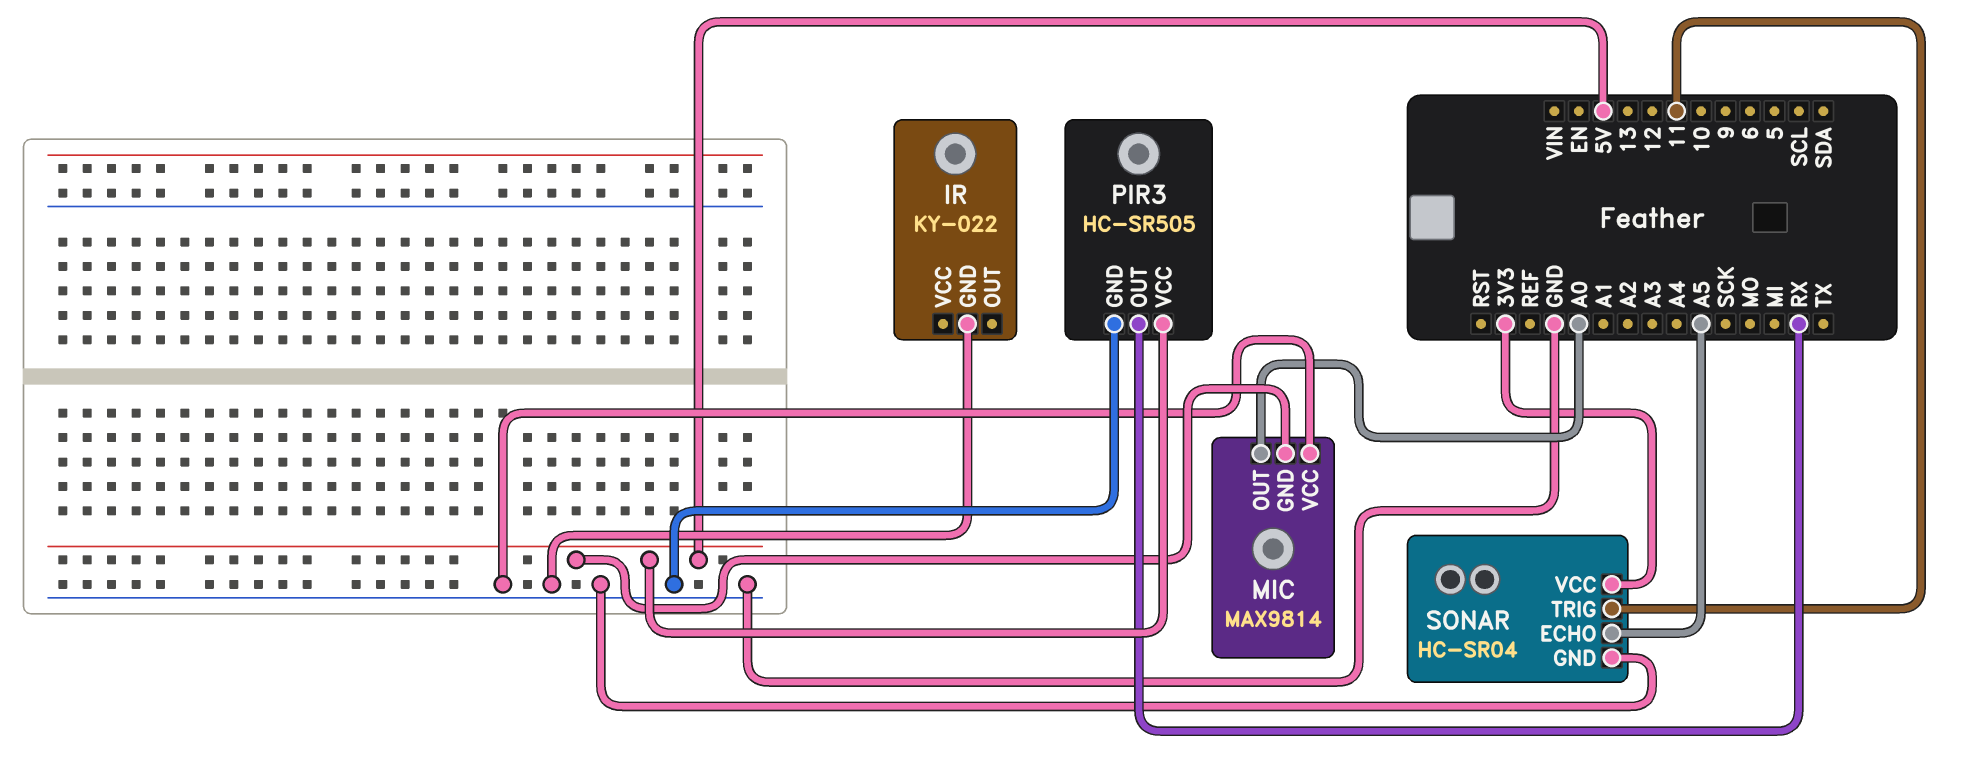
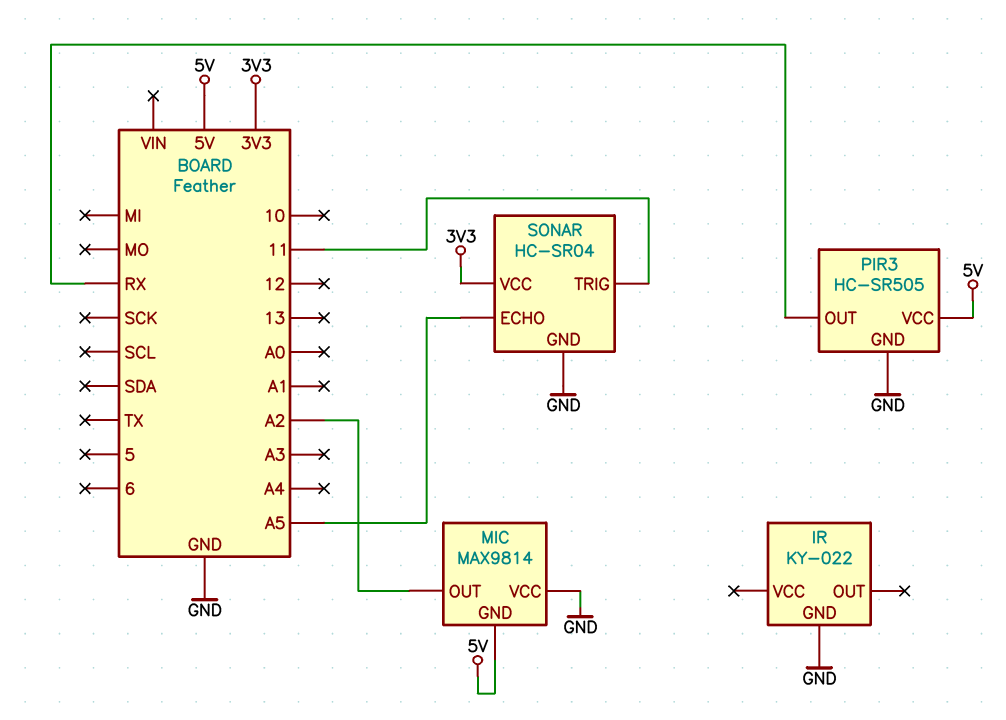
MIC pin OUT: A0 -> A2

